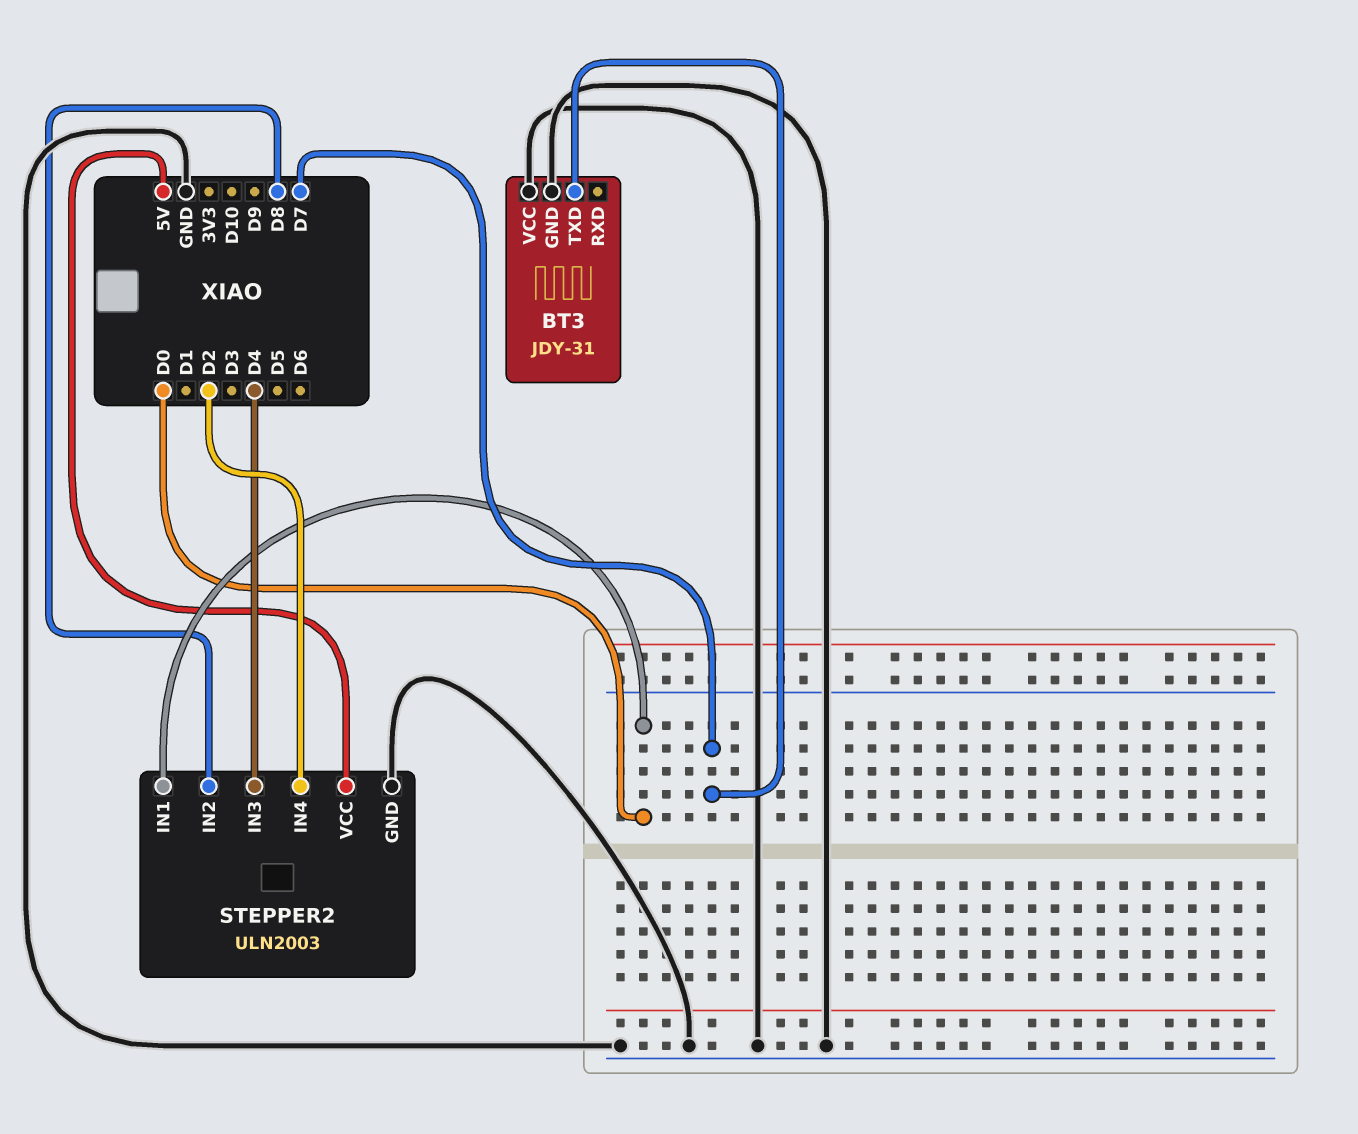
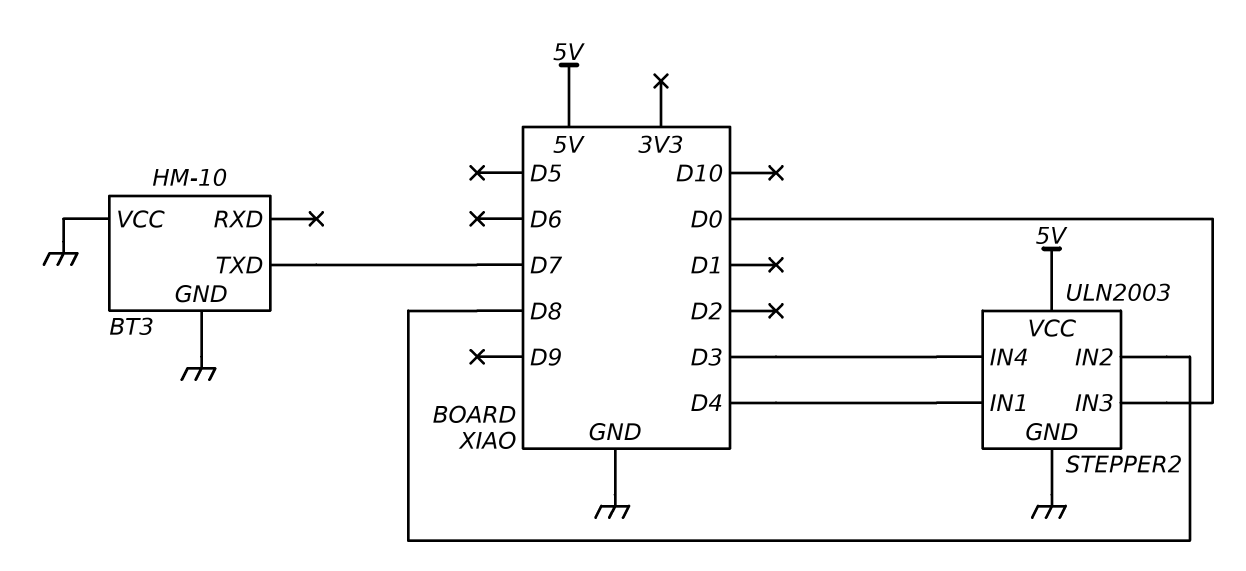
BT3: JDY-31 -> HM-10
STEPPER2 pin IN1: D0 -> D4
STEPPER2 pin IN3: D4 -> D0
STEPPER2 pin IN4: D2 -> D3

